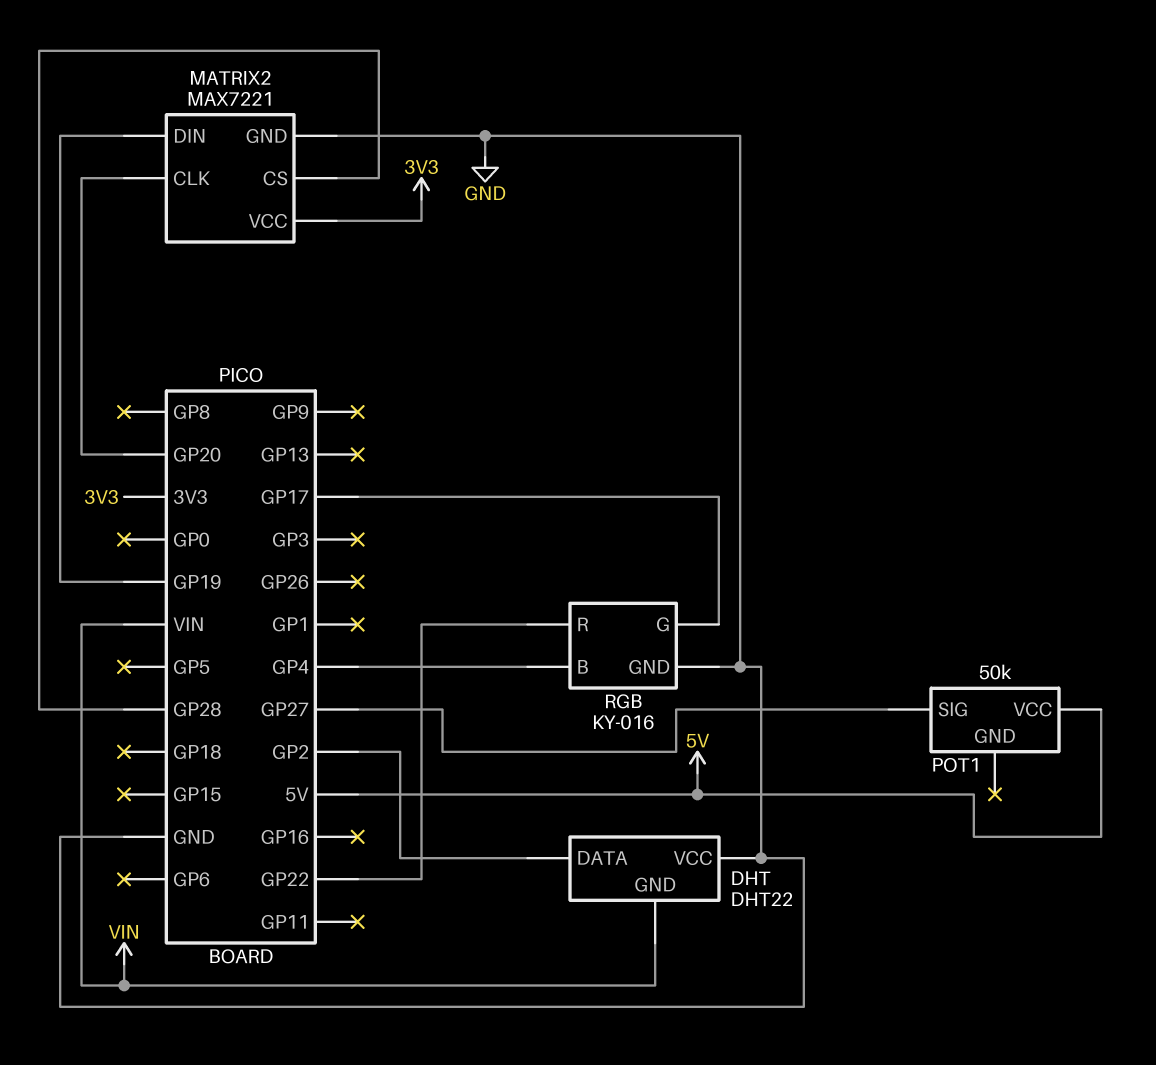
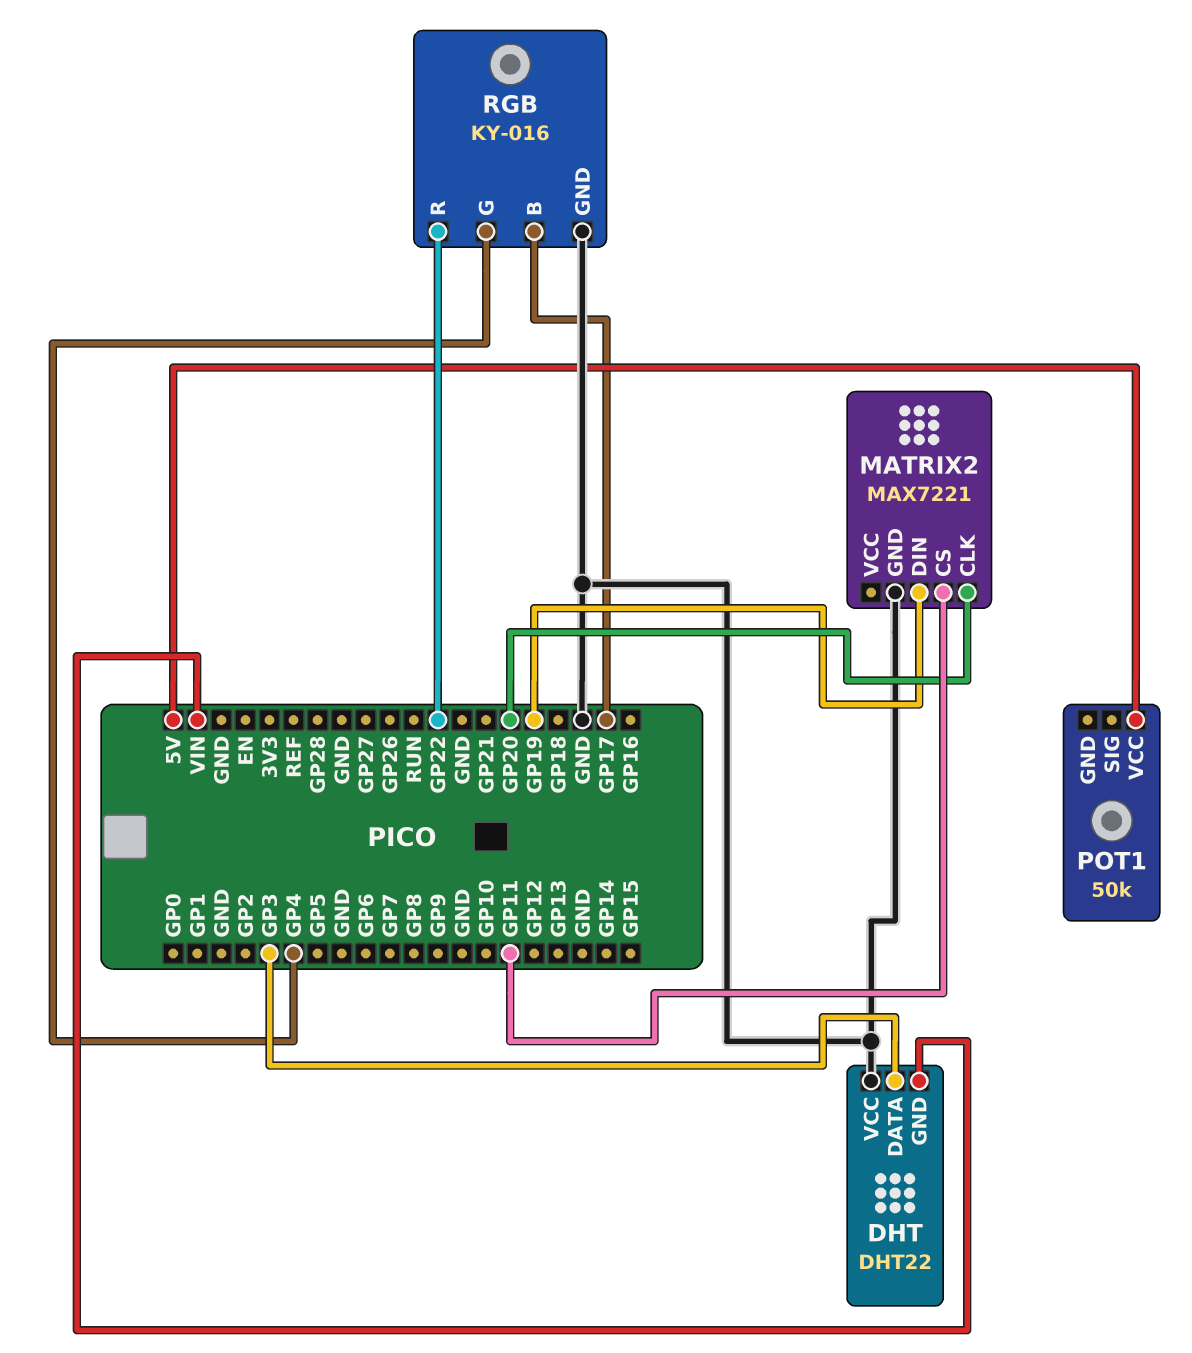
DHT pin DATA: GP2 -> GP3
MATRIX2 pin CS: GP28 -> GP11
MATRIX2 pin VCC: 3V3 -> none
POT1 pin SIG: GP27 -> none
RGB pin B: GP4 -> GP17
RGB pin G: GP17 -> GP4

